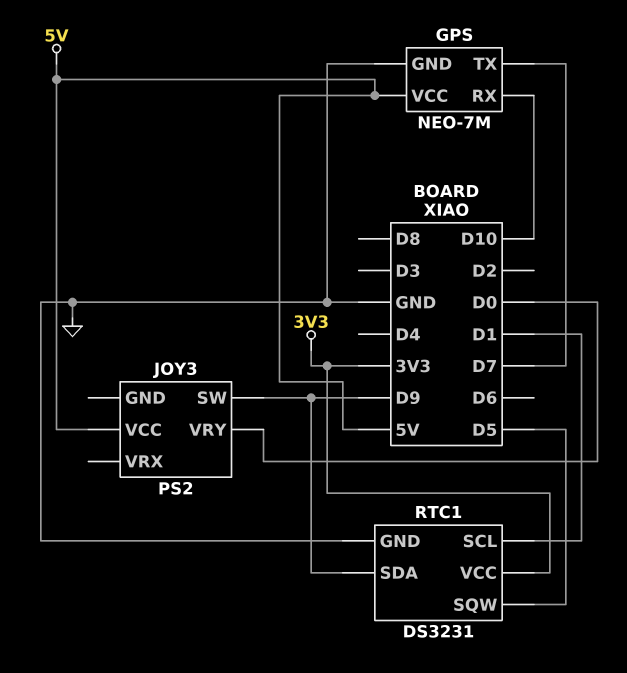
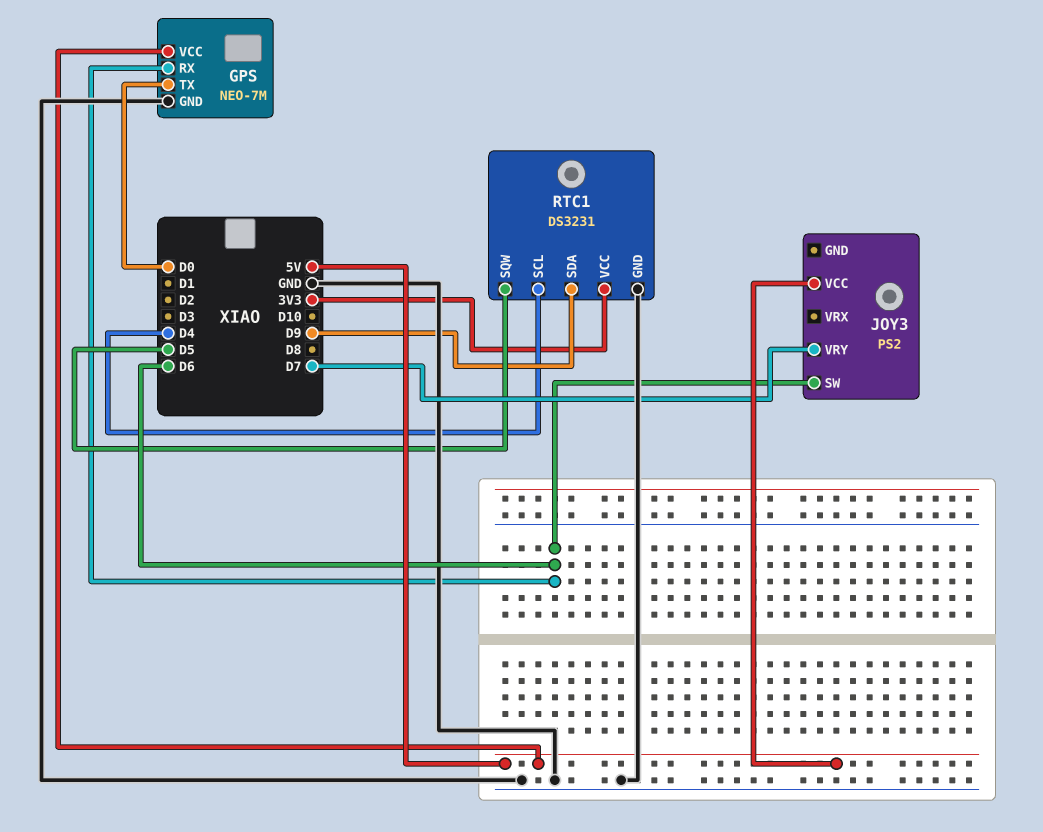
GPS pin RX: D10 -> D6
GPS pin TX: D7 -> D0
JOY3 pin SW: D9 -> D6
JOY3 pin VRY: D0 -> D7
RTC1 pin SCL: D1 -> D4

